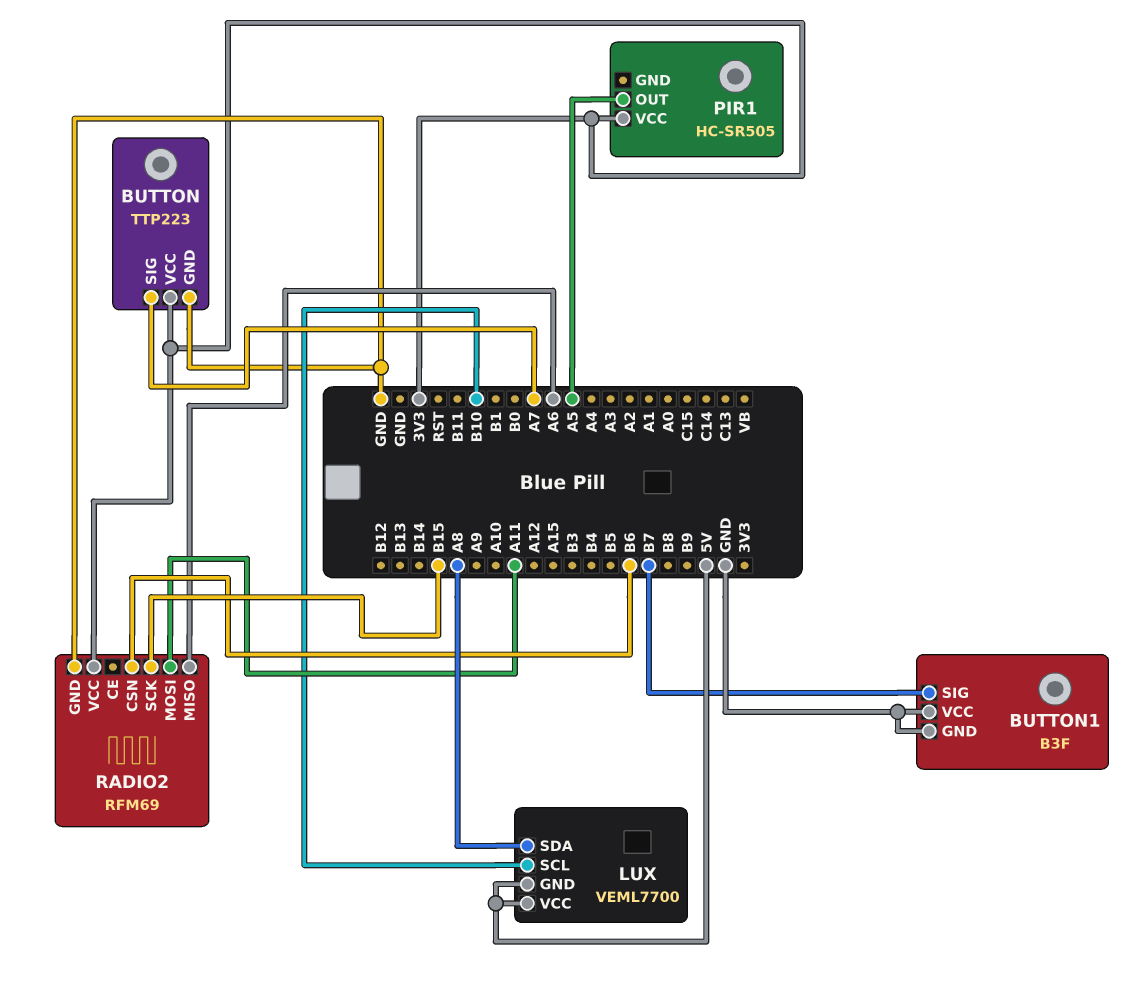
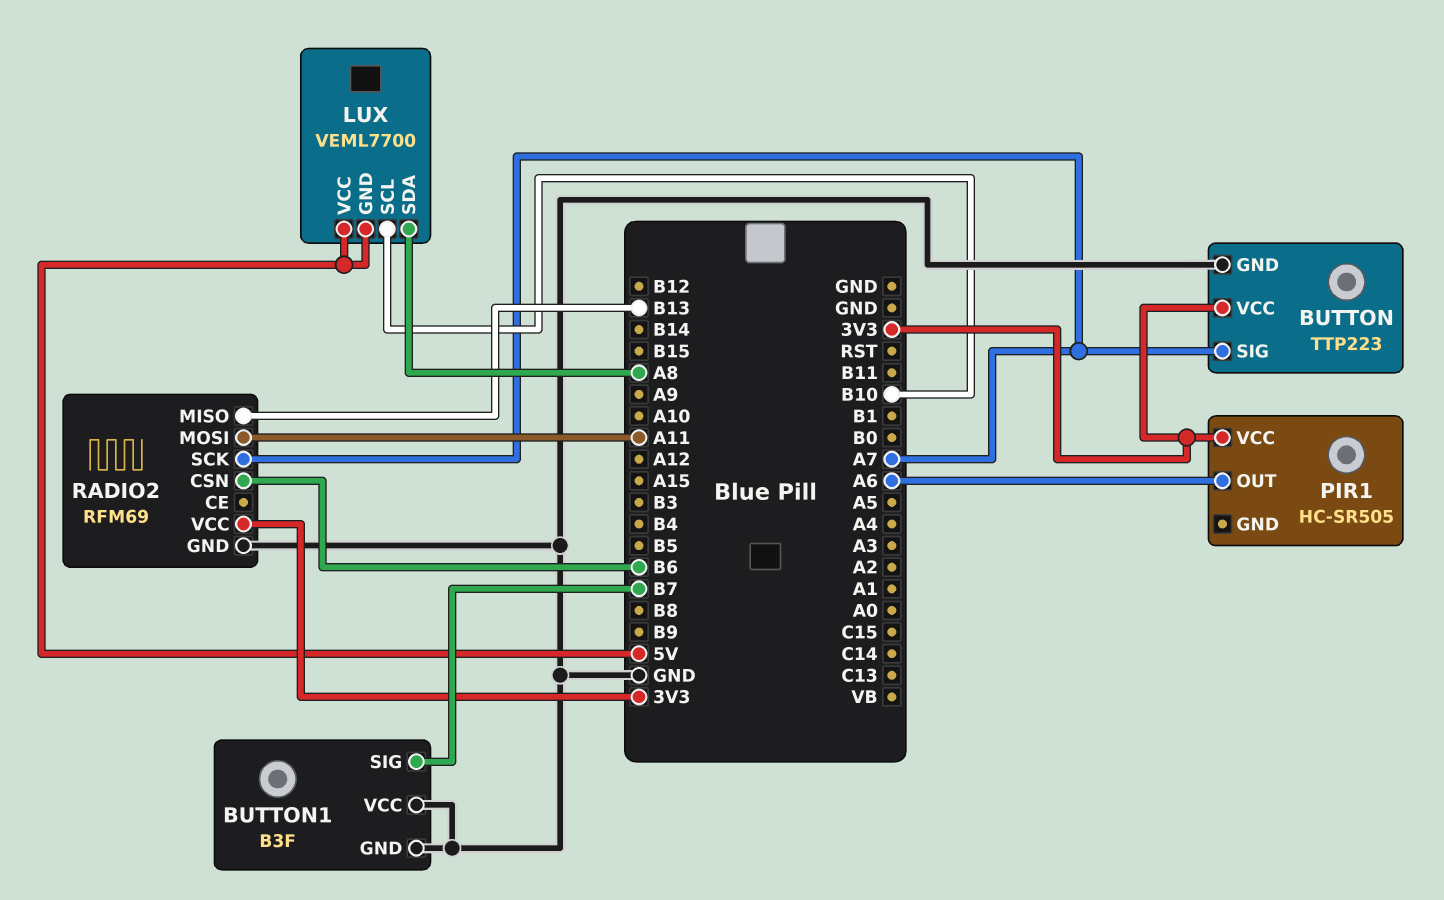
PIR1 pin OUT: A5 -> A6
RADIO2 pin MISO: A6 -> B13
RADIO2 pin SCK: B15 -> A7

